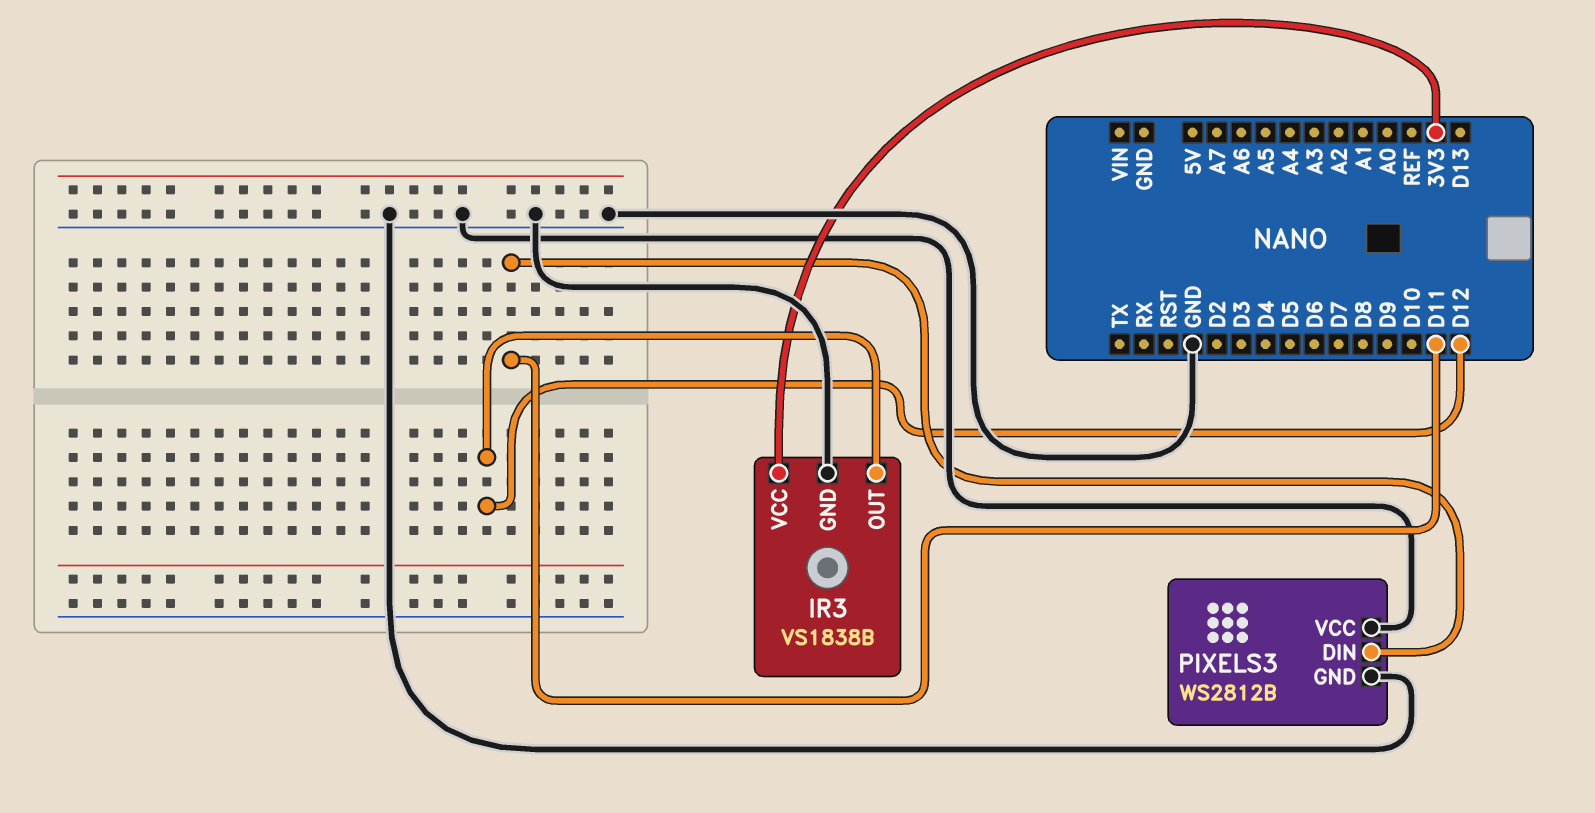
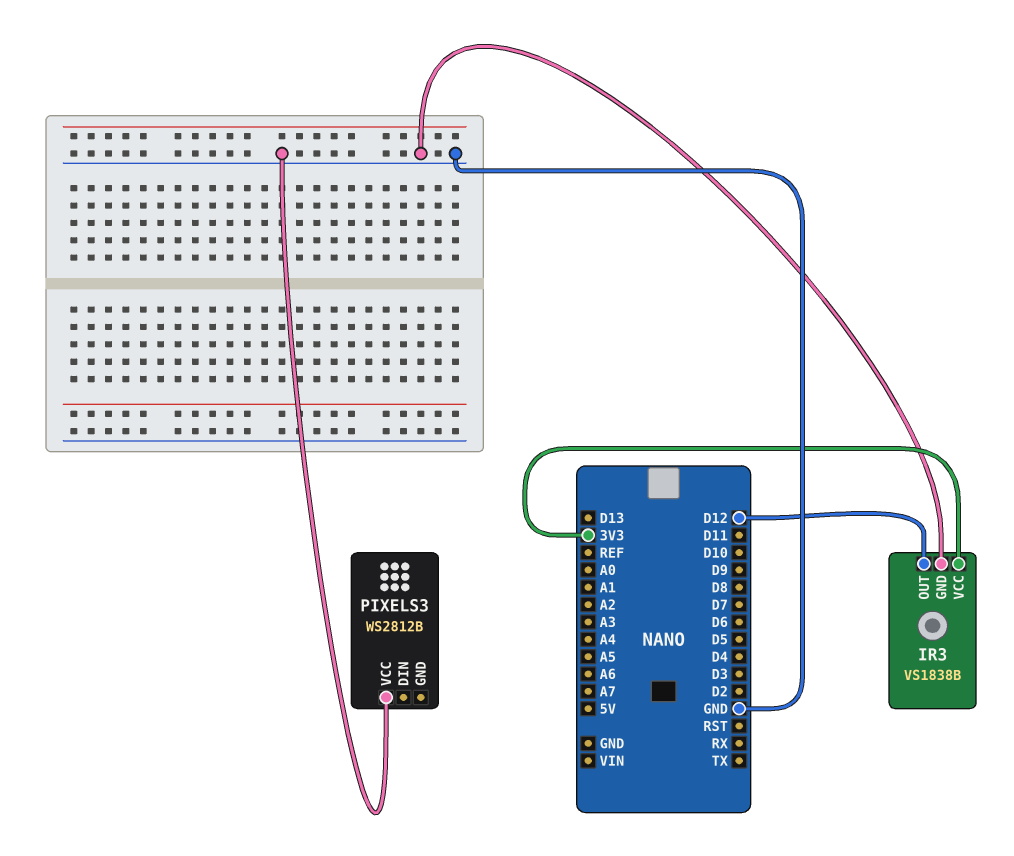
PIXELS3 pin DIN: D11 -> none
PIXELS3 pin GND: GND -> none

